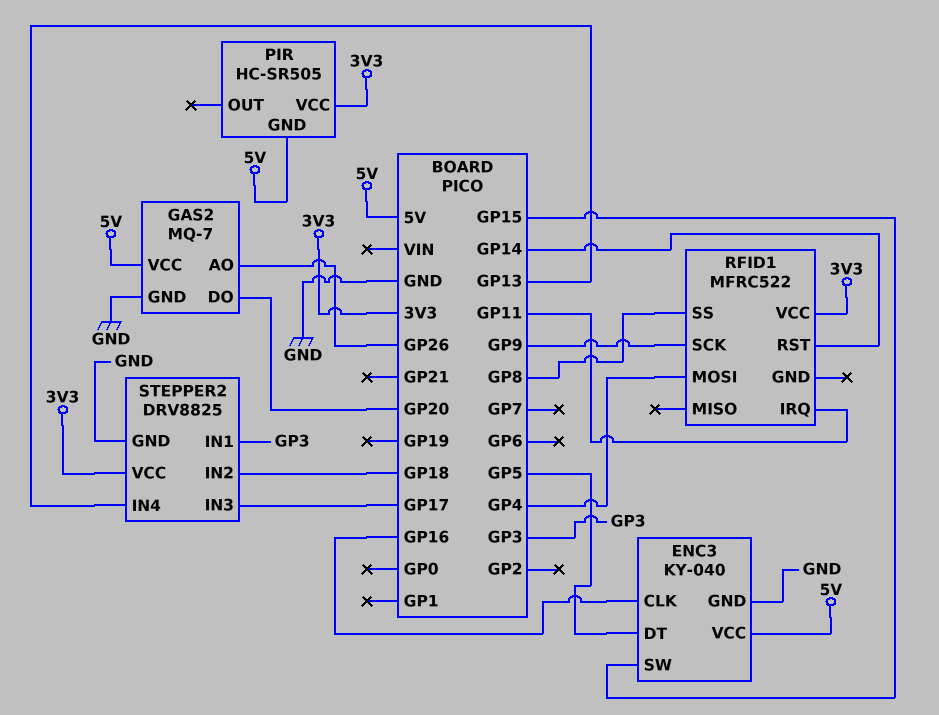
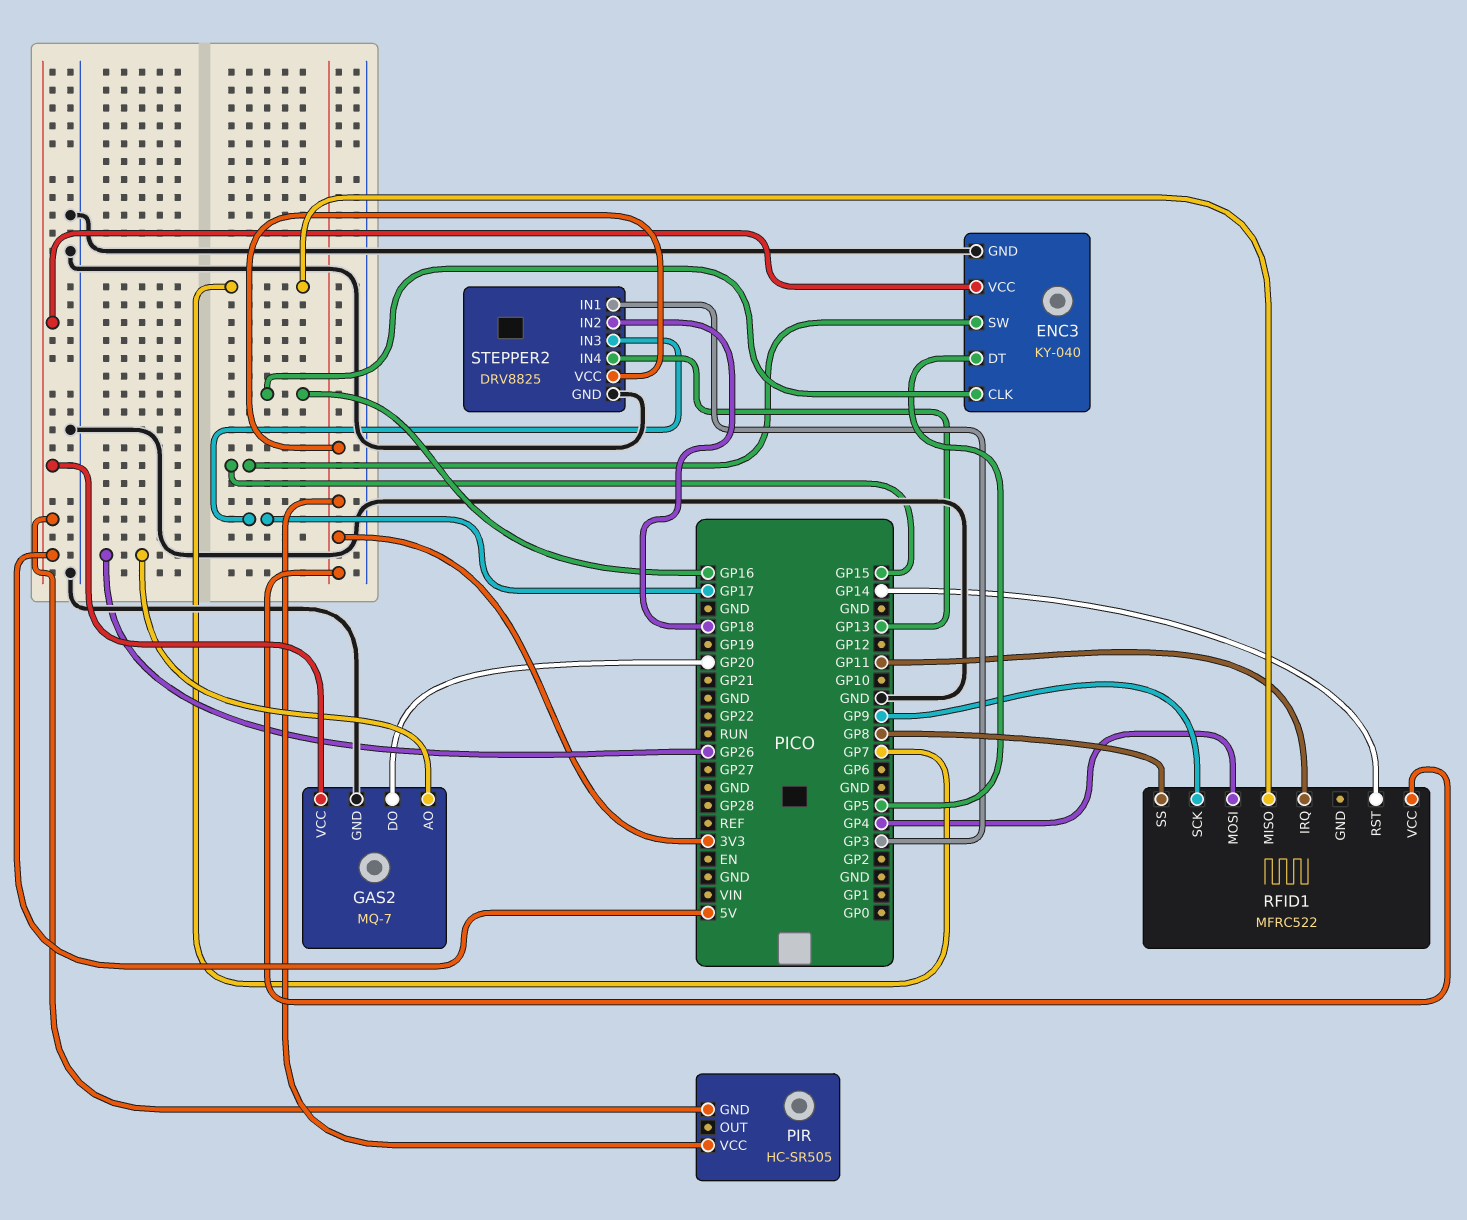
RFID1 pin MISO: none -> GP7

